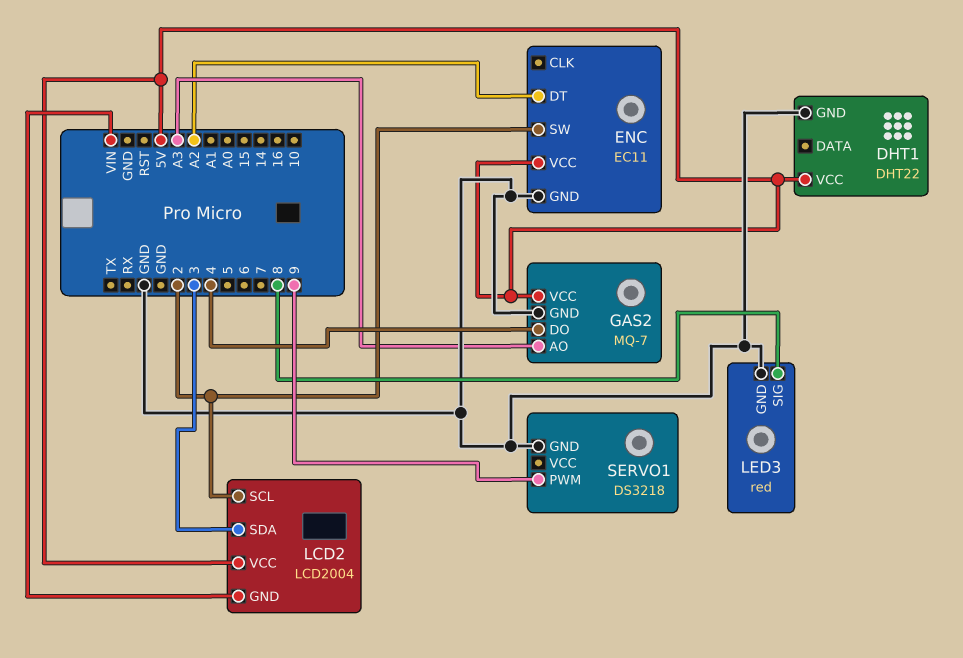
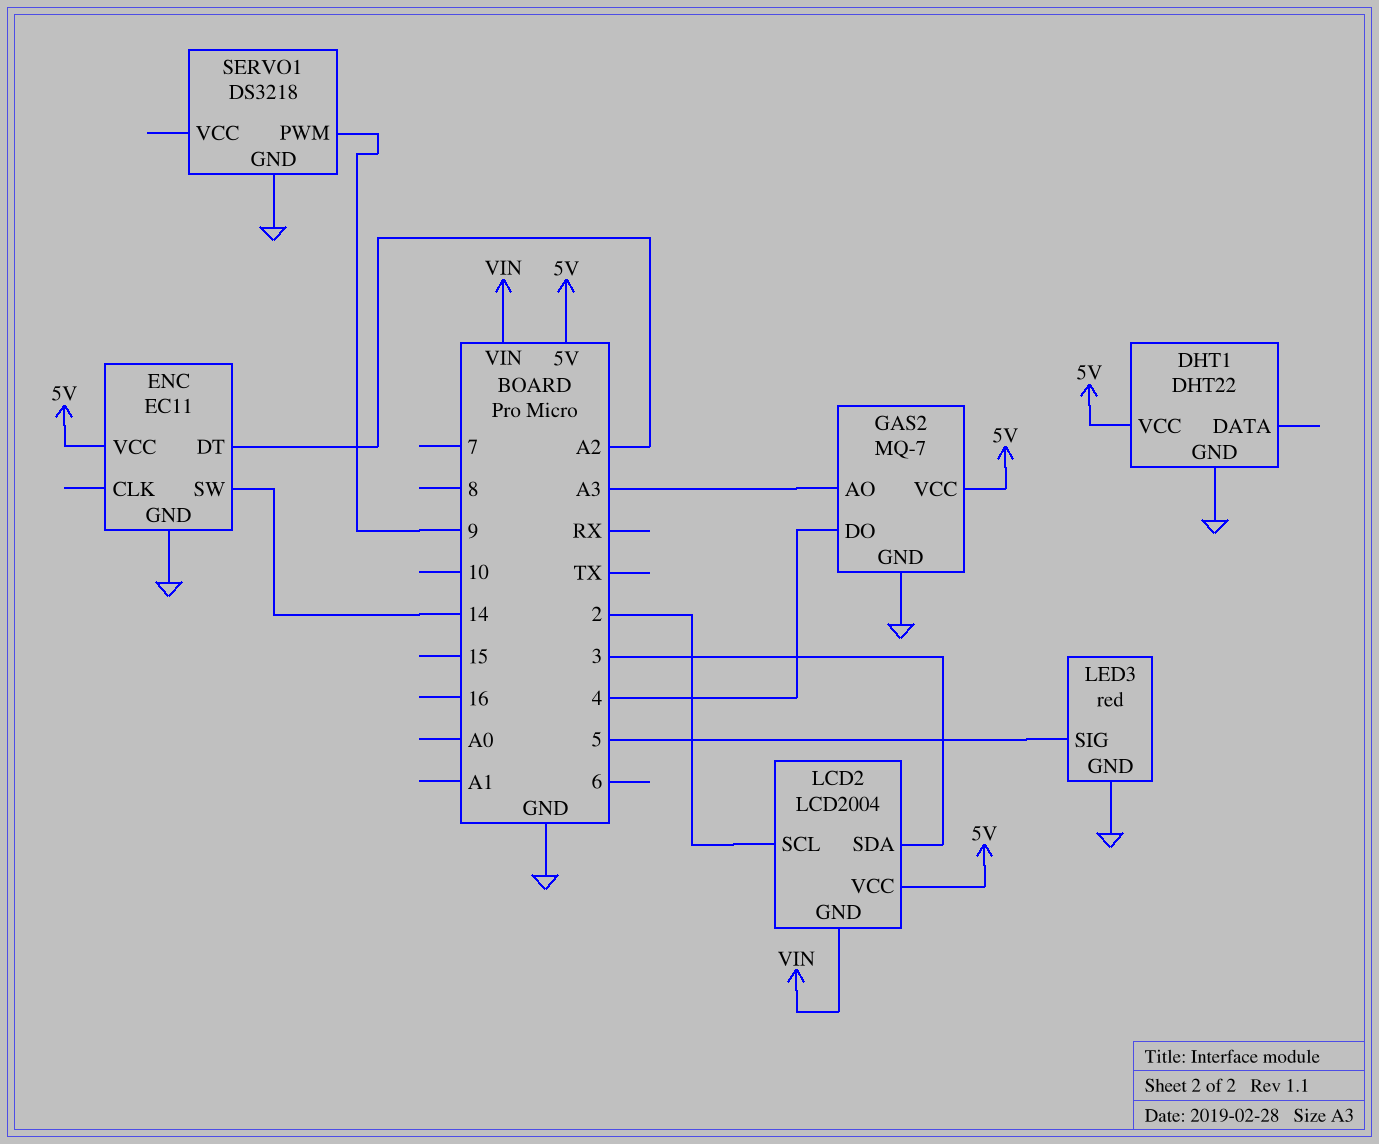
ENC pin SW: 2 -> 14
LED3 pin SIG: 8 -> 5

